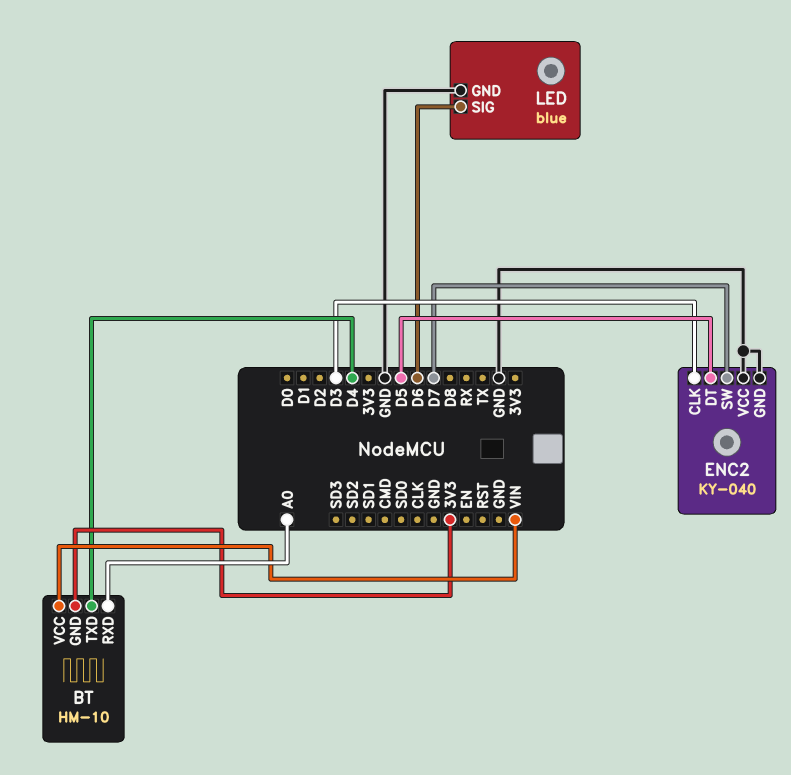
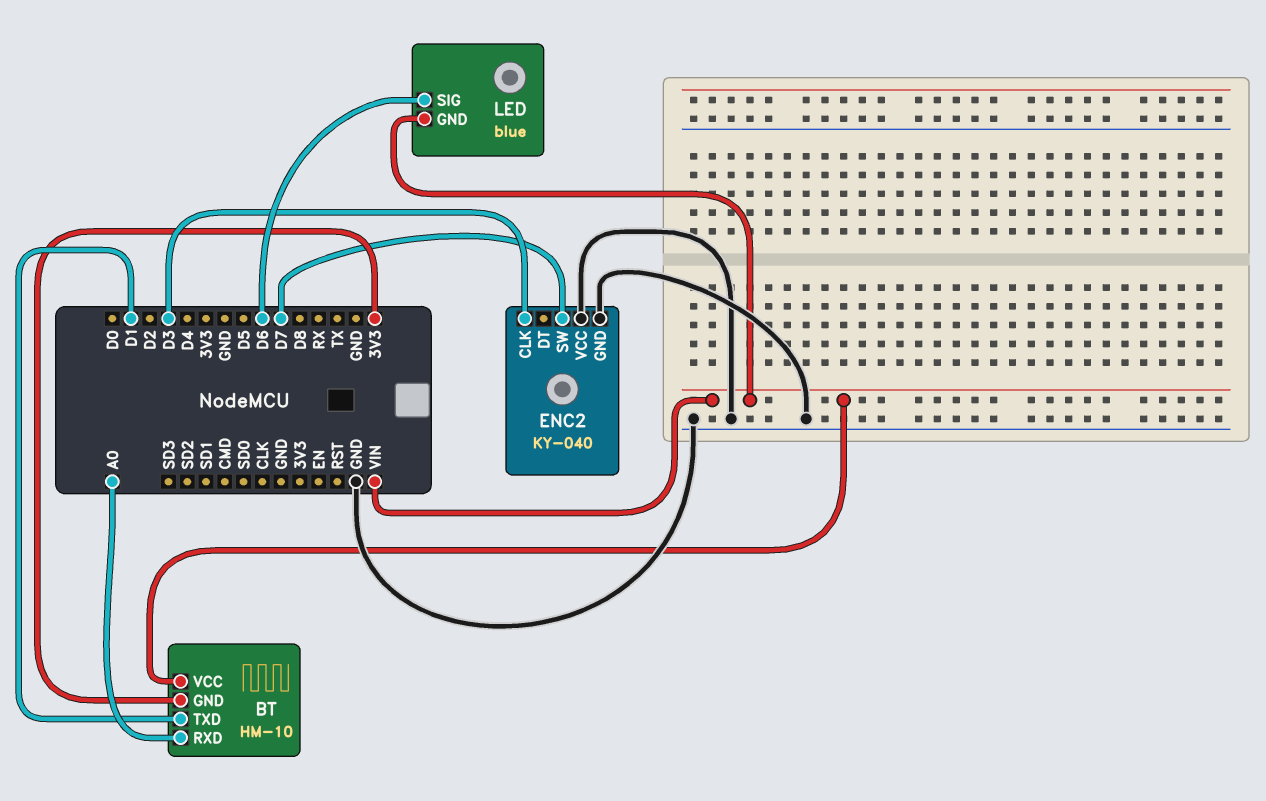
BT pin TXD: D4 -> D1
ENC2 pin DT: D5 -> none
LED pin GND: GND -> VIN

